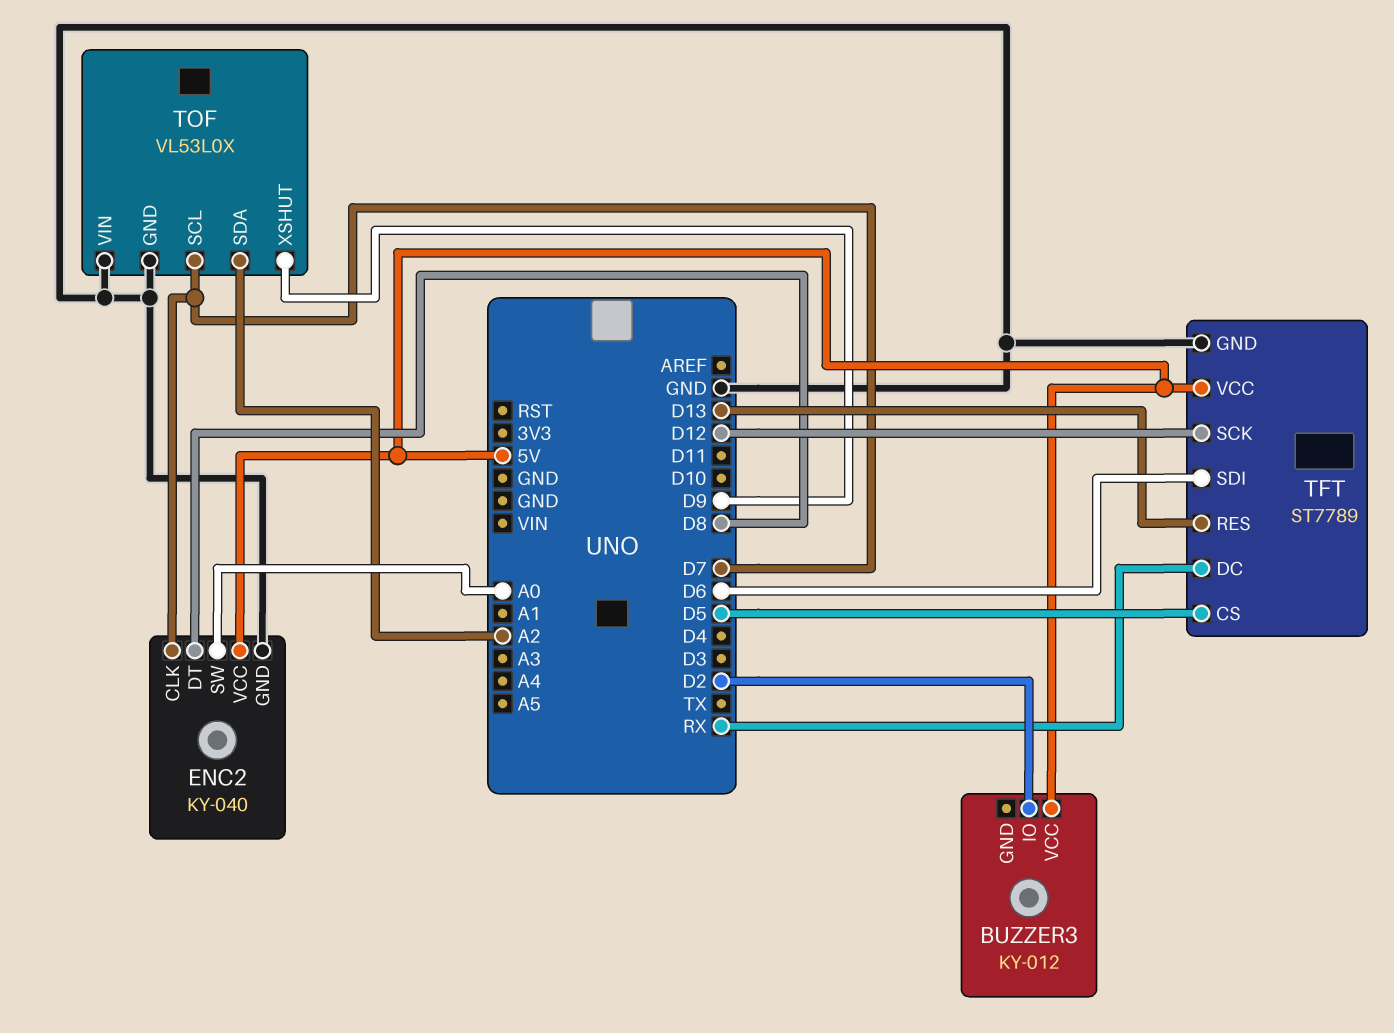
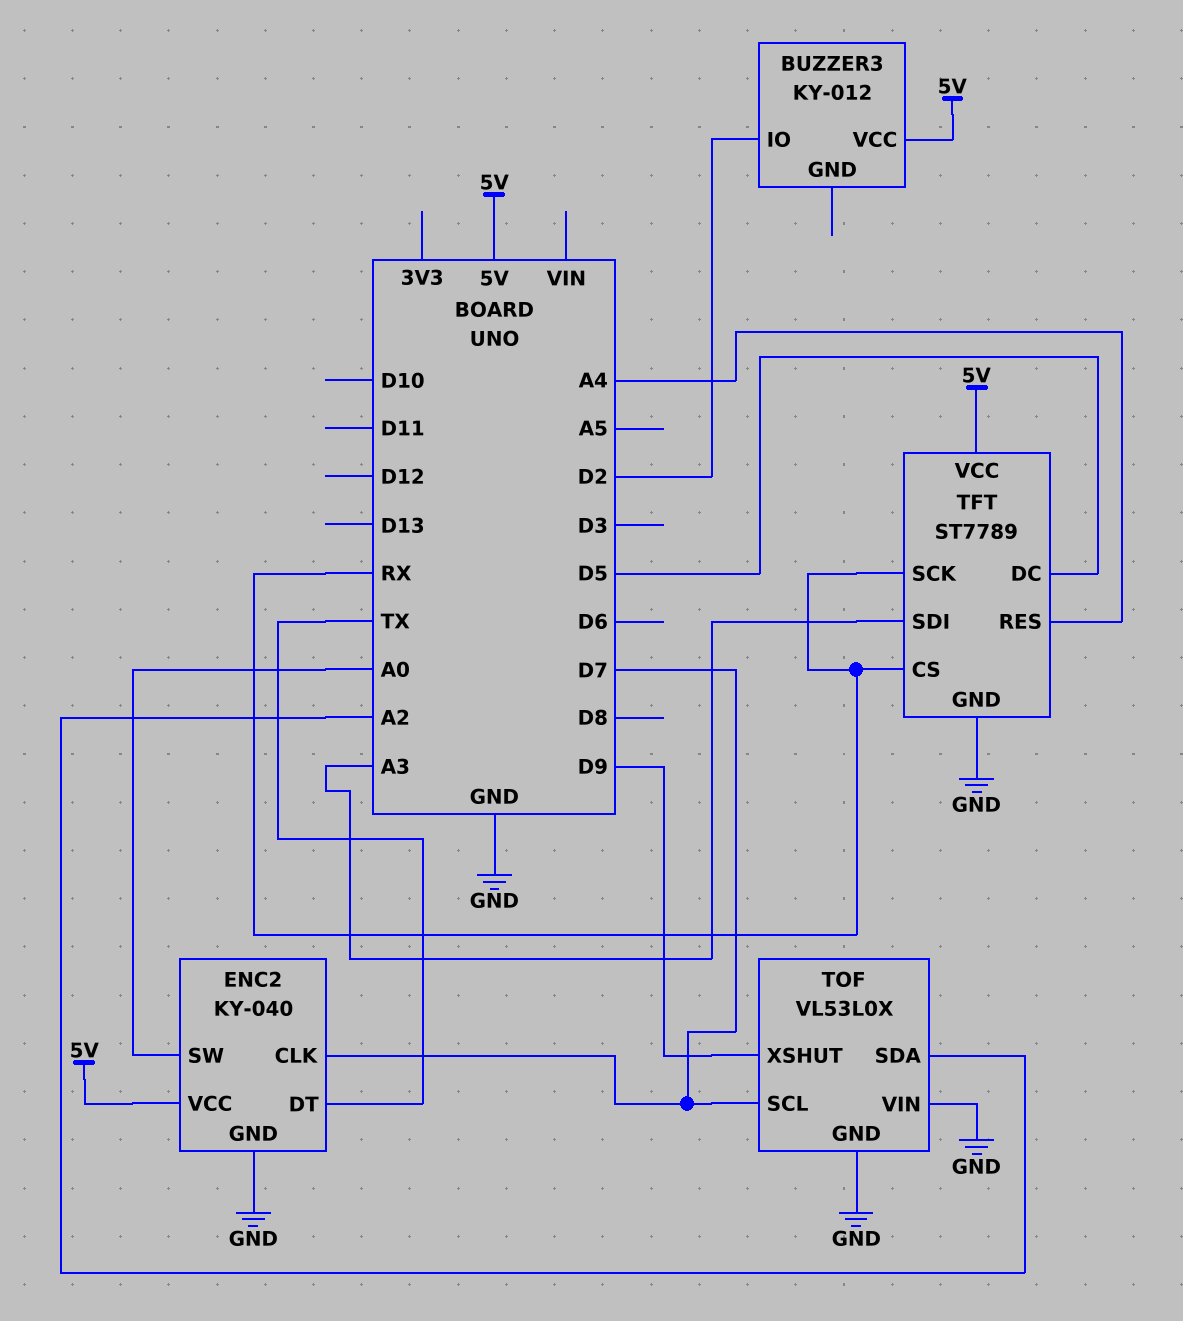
ENC2 pin DT: D8 -> TX
TFT pin CS: D5 -> RX
TFT pin DC: RX -> D5
TFT pin RES: D13 -> A4
TFT pin SCK: D12 -> RX
TFT pin SDI: D6 -> A3

